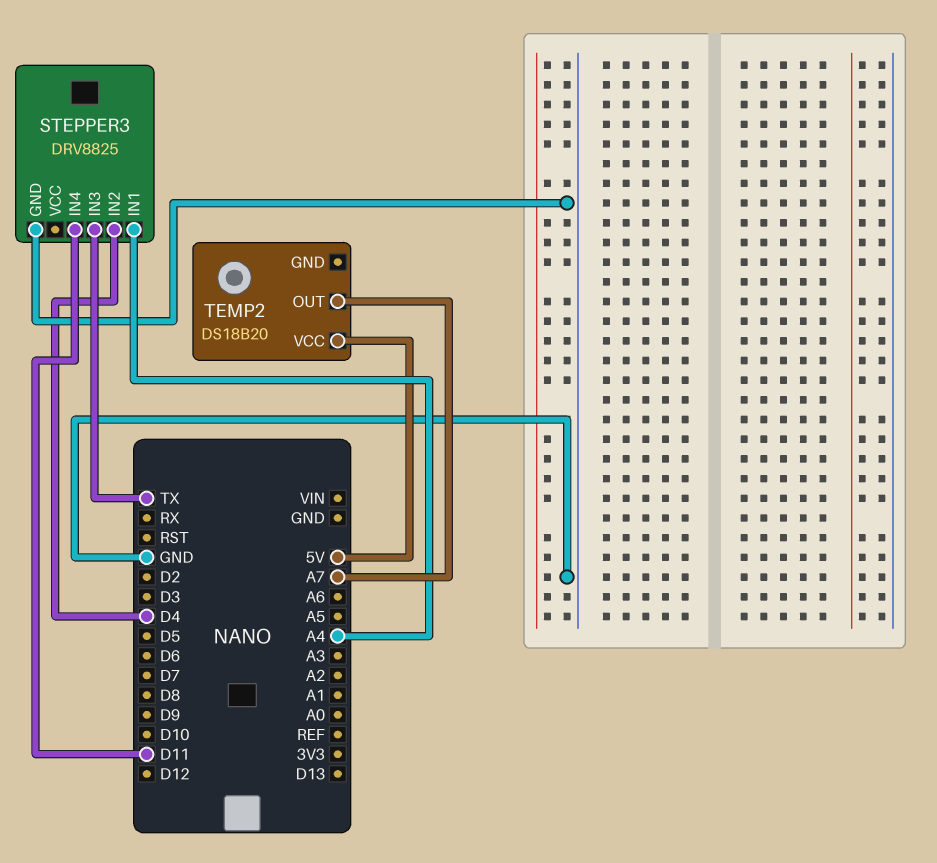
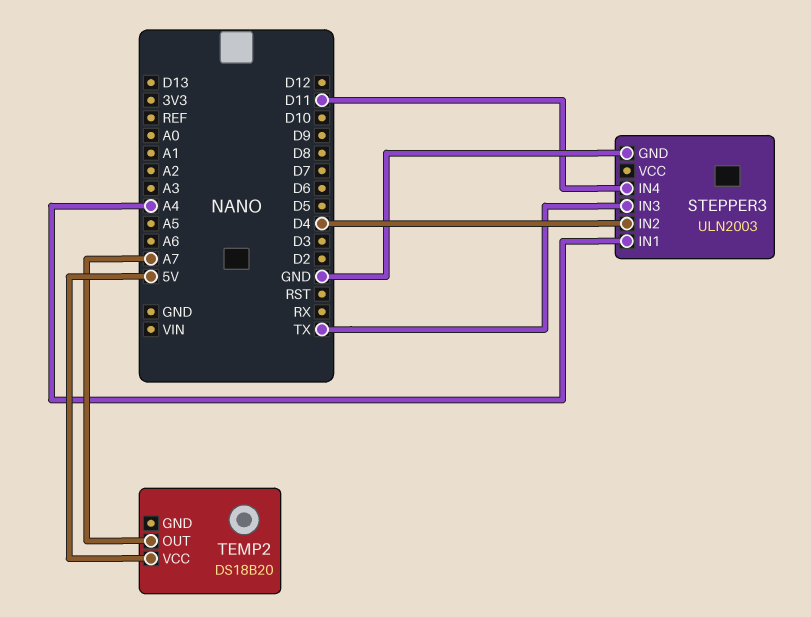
STEPPER3: DRV8825 -> ULN2003

